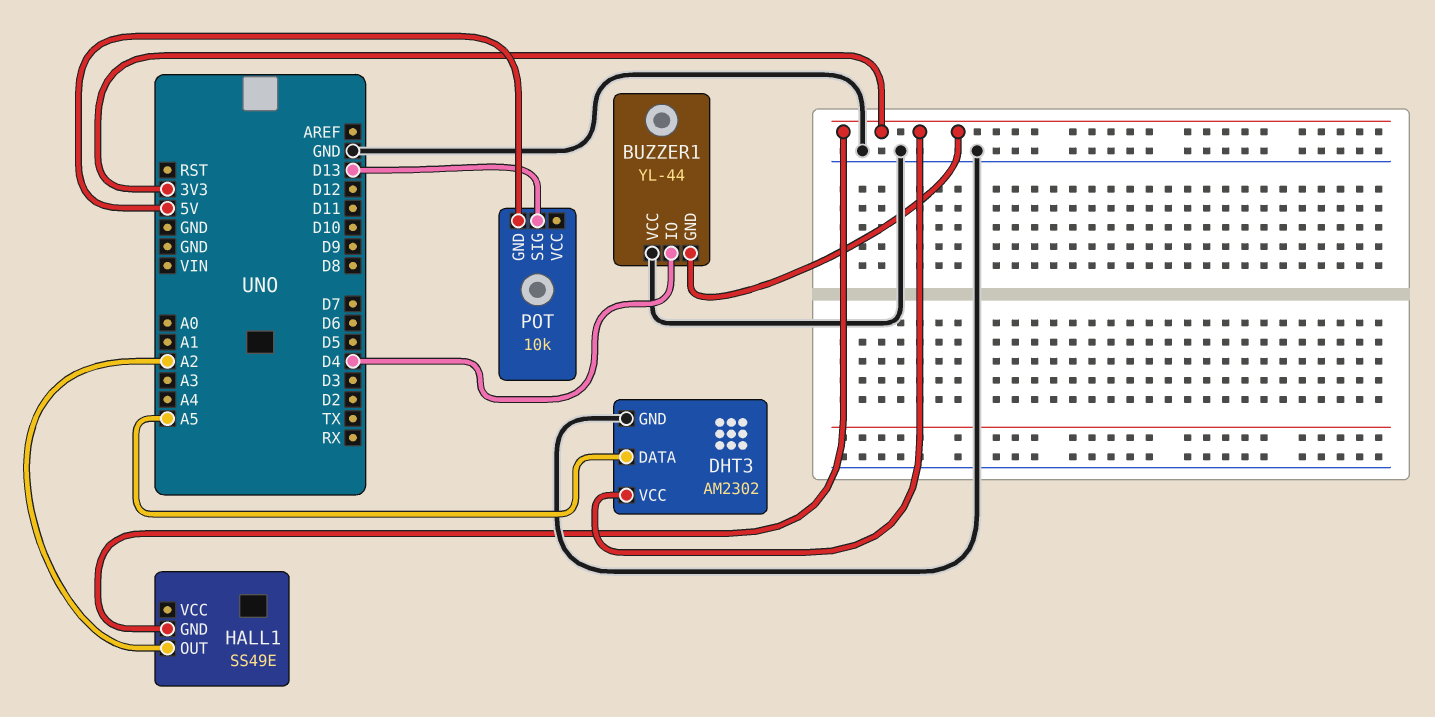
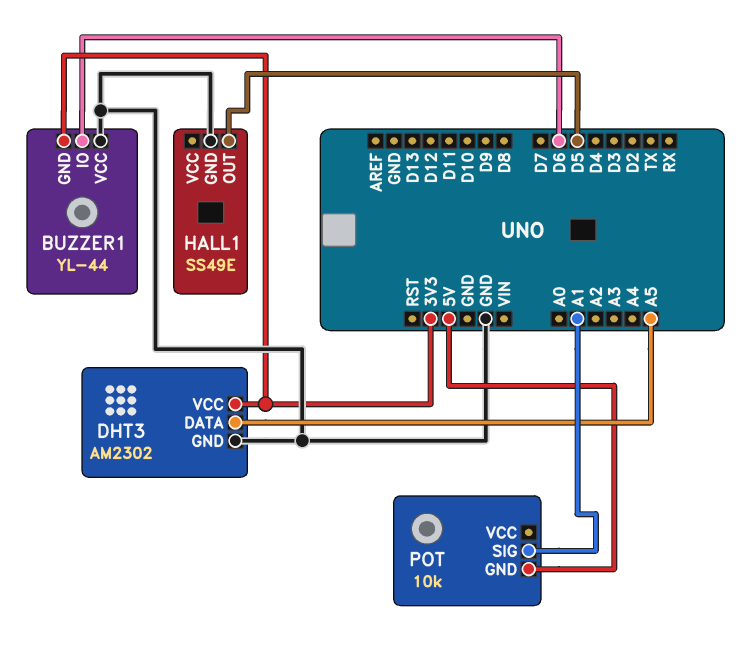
BUZZER1 pin IO: D4 -> D6
HALL1 pin GND: 3V3 -> GND
HALL1 pin OUT: A2 -> D5
POT pin SIG: D13 -> A1

